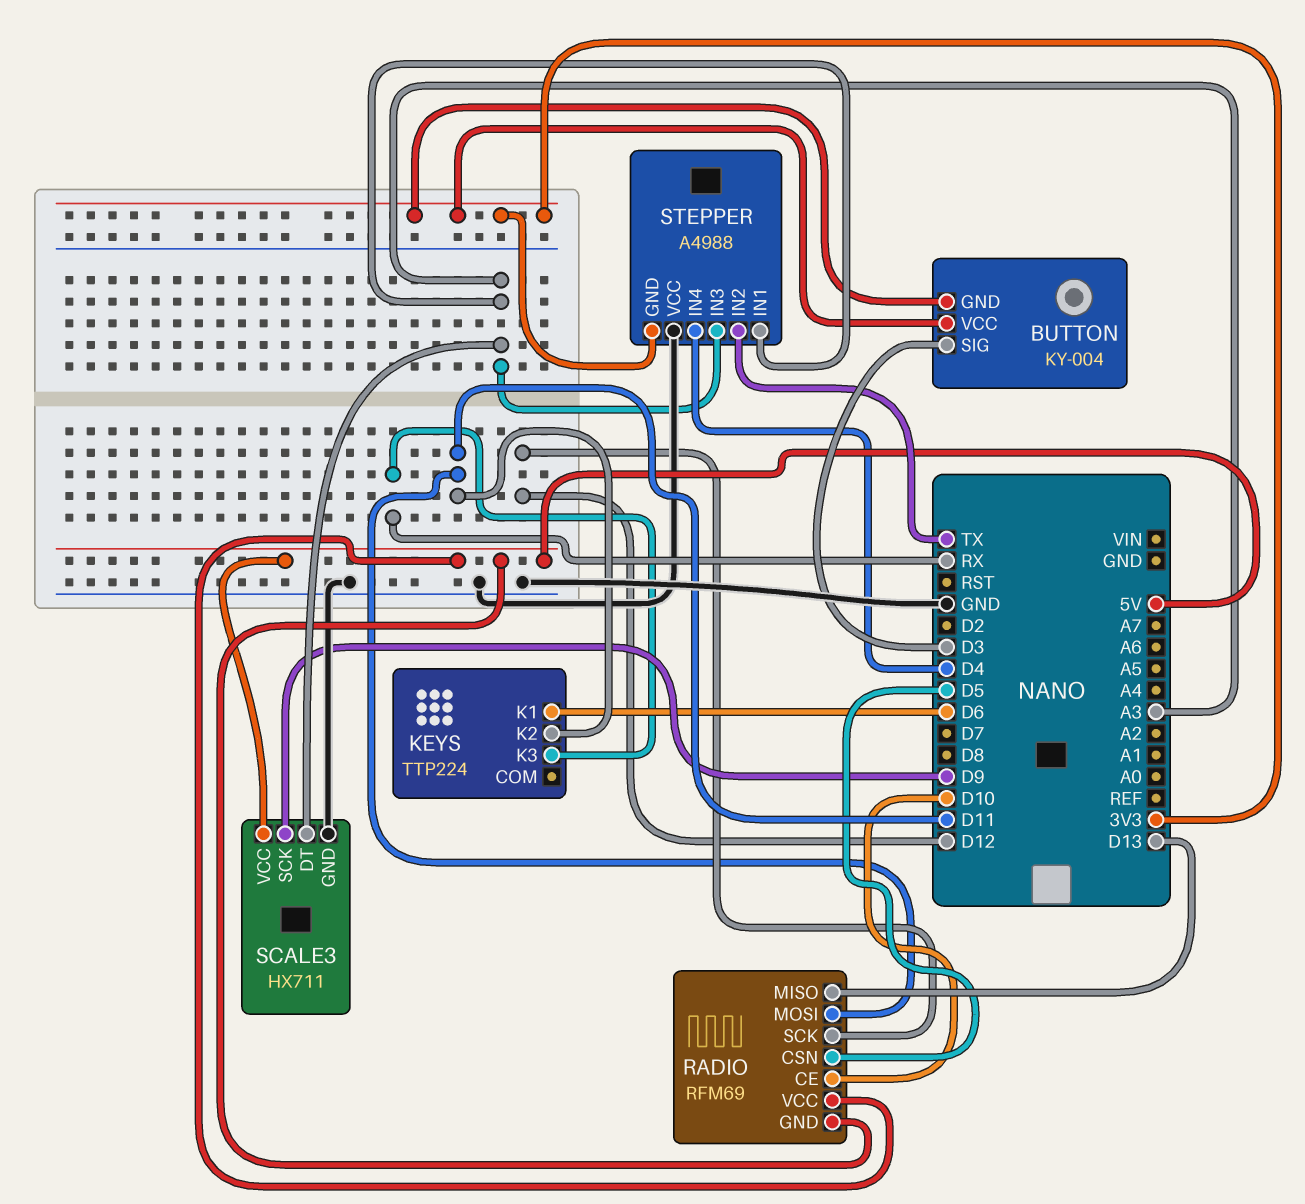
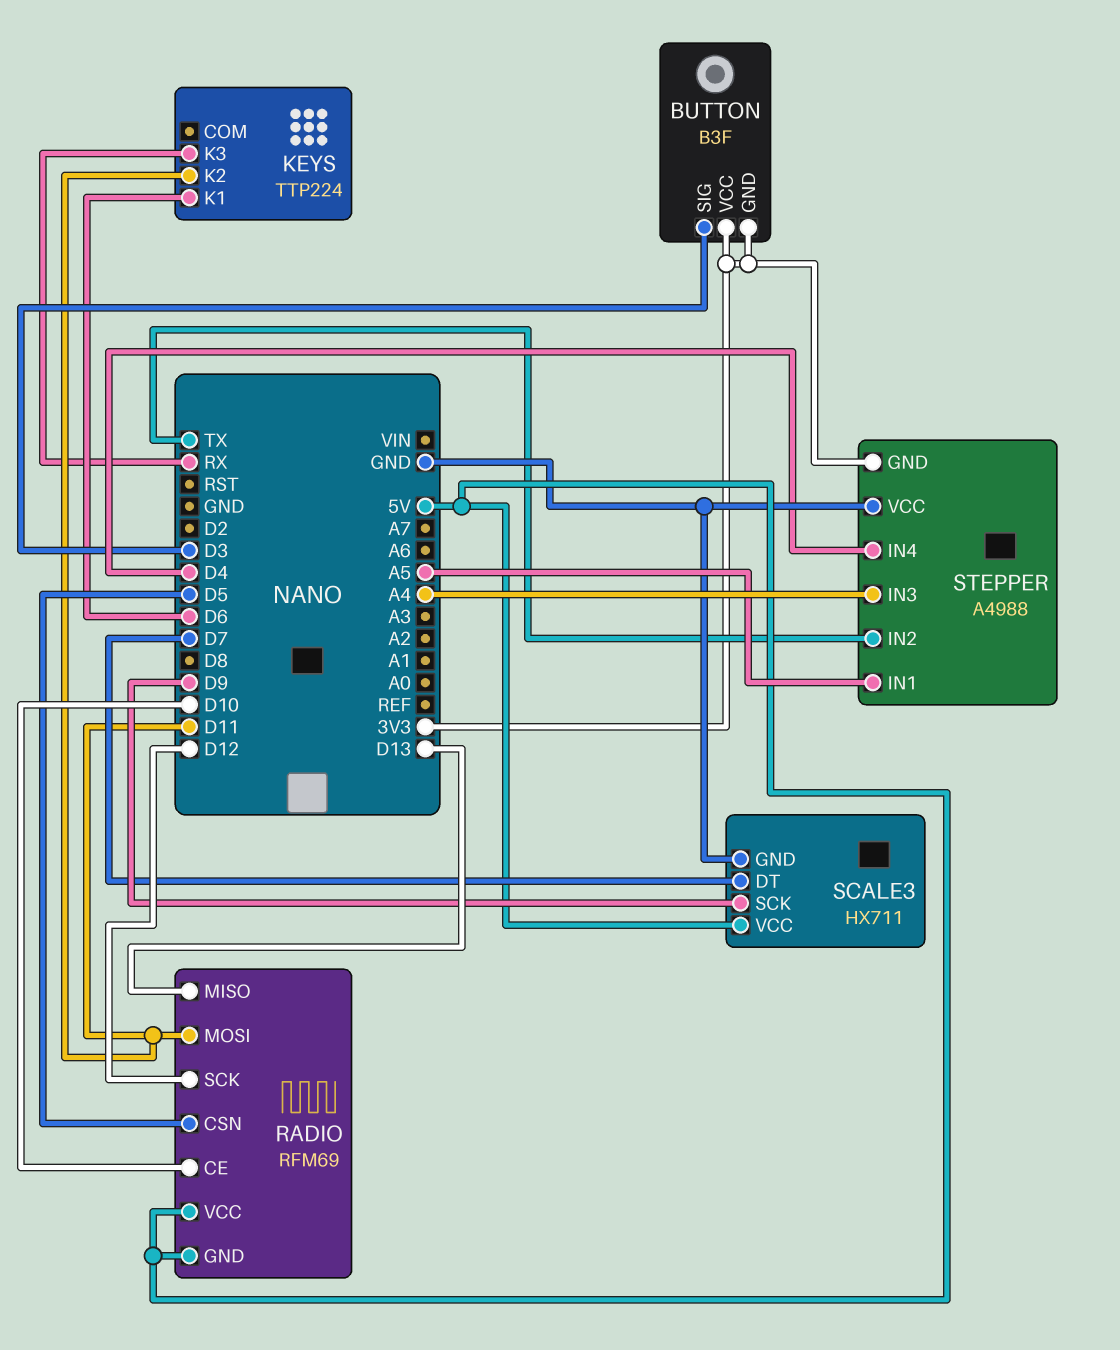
BUTTON: KY-004 -> B3F
SCALE3 pin DT: A3 -> D7
STEPPER pin IN1: A3 -> A5
STEPPER pin IN3: A3 -> A4

